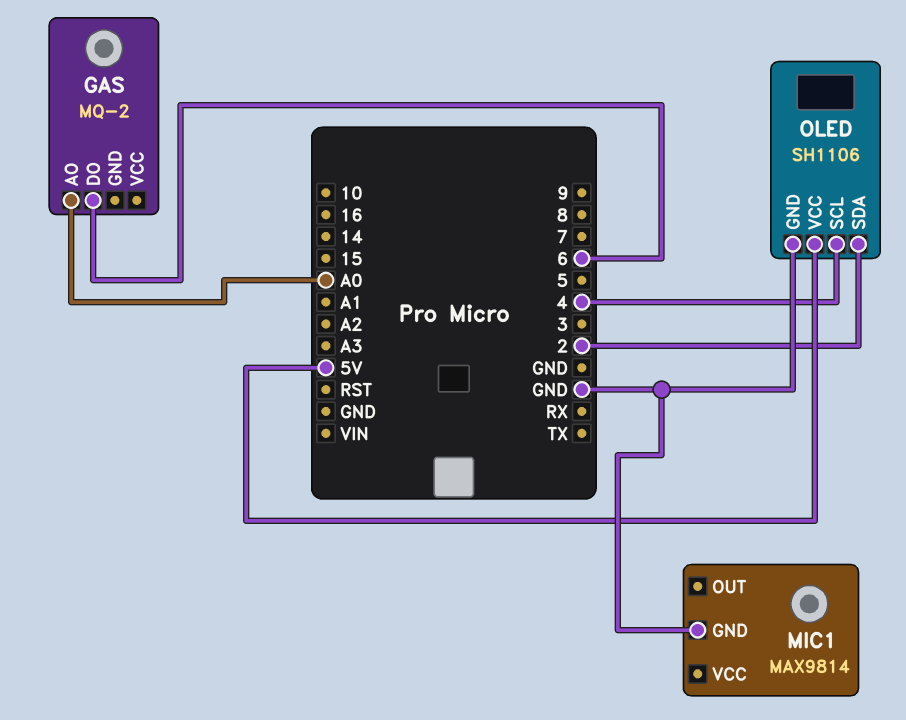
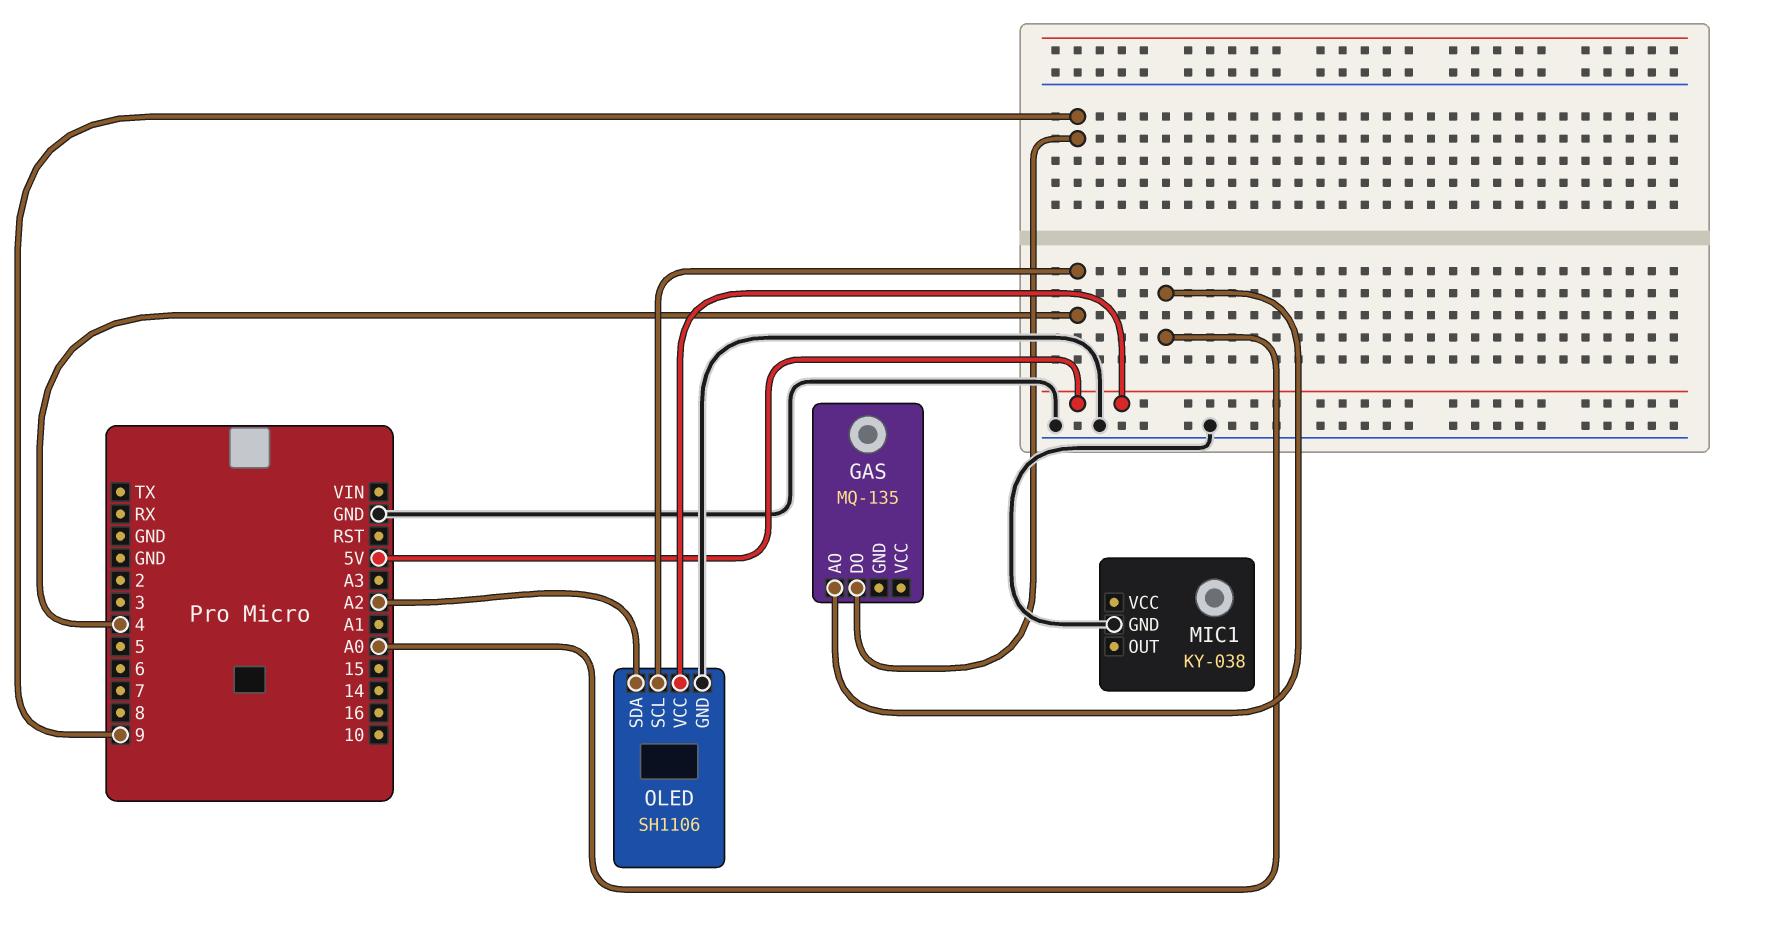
GAS: MQ-2 -> MQ-135
GAS pin DO: 6 -> 9
MIC1: MAX9814 -> KY-038
OLED pin SDA: 2 -> A2

